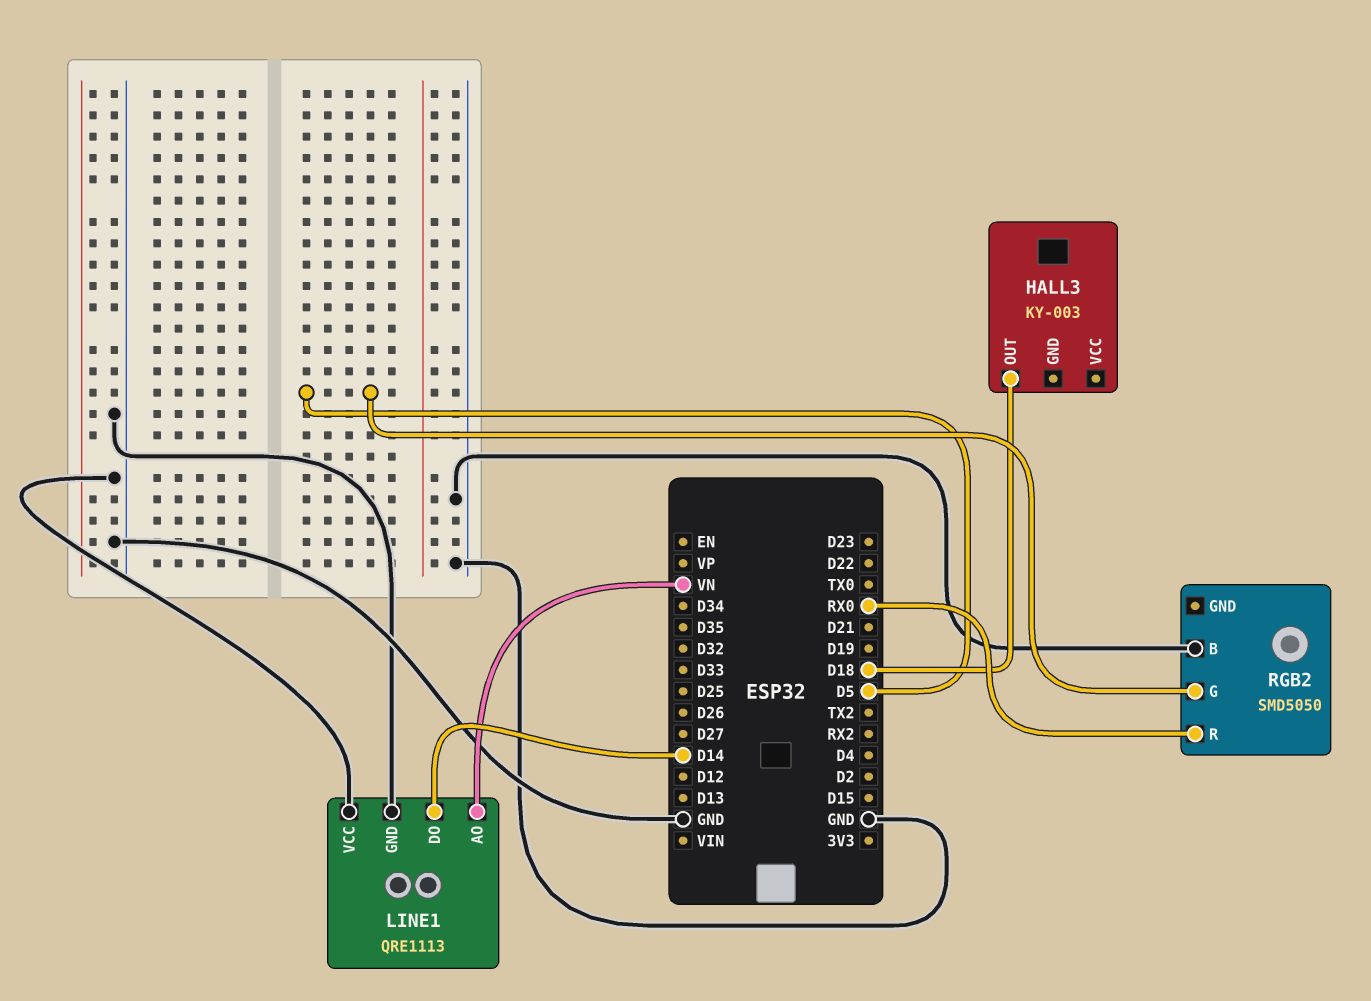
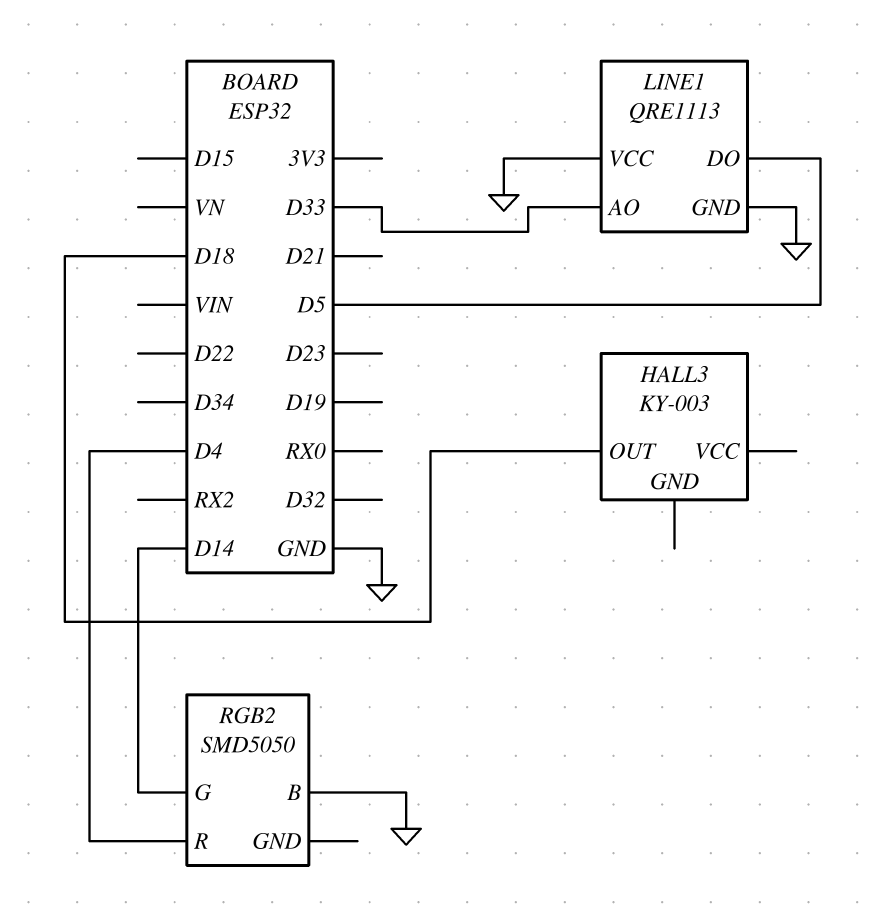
LINE1 pin AO: VN -> D33
LINE1 pin DO: D14 -> D5
RGB2 pin G: D5 -> D14
RGB2 pin R: RX0 -> D4

